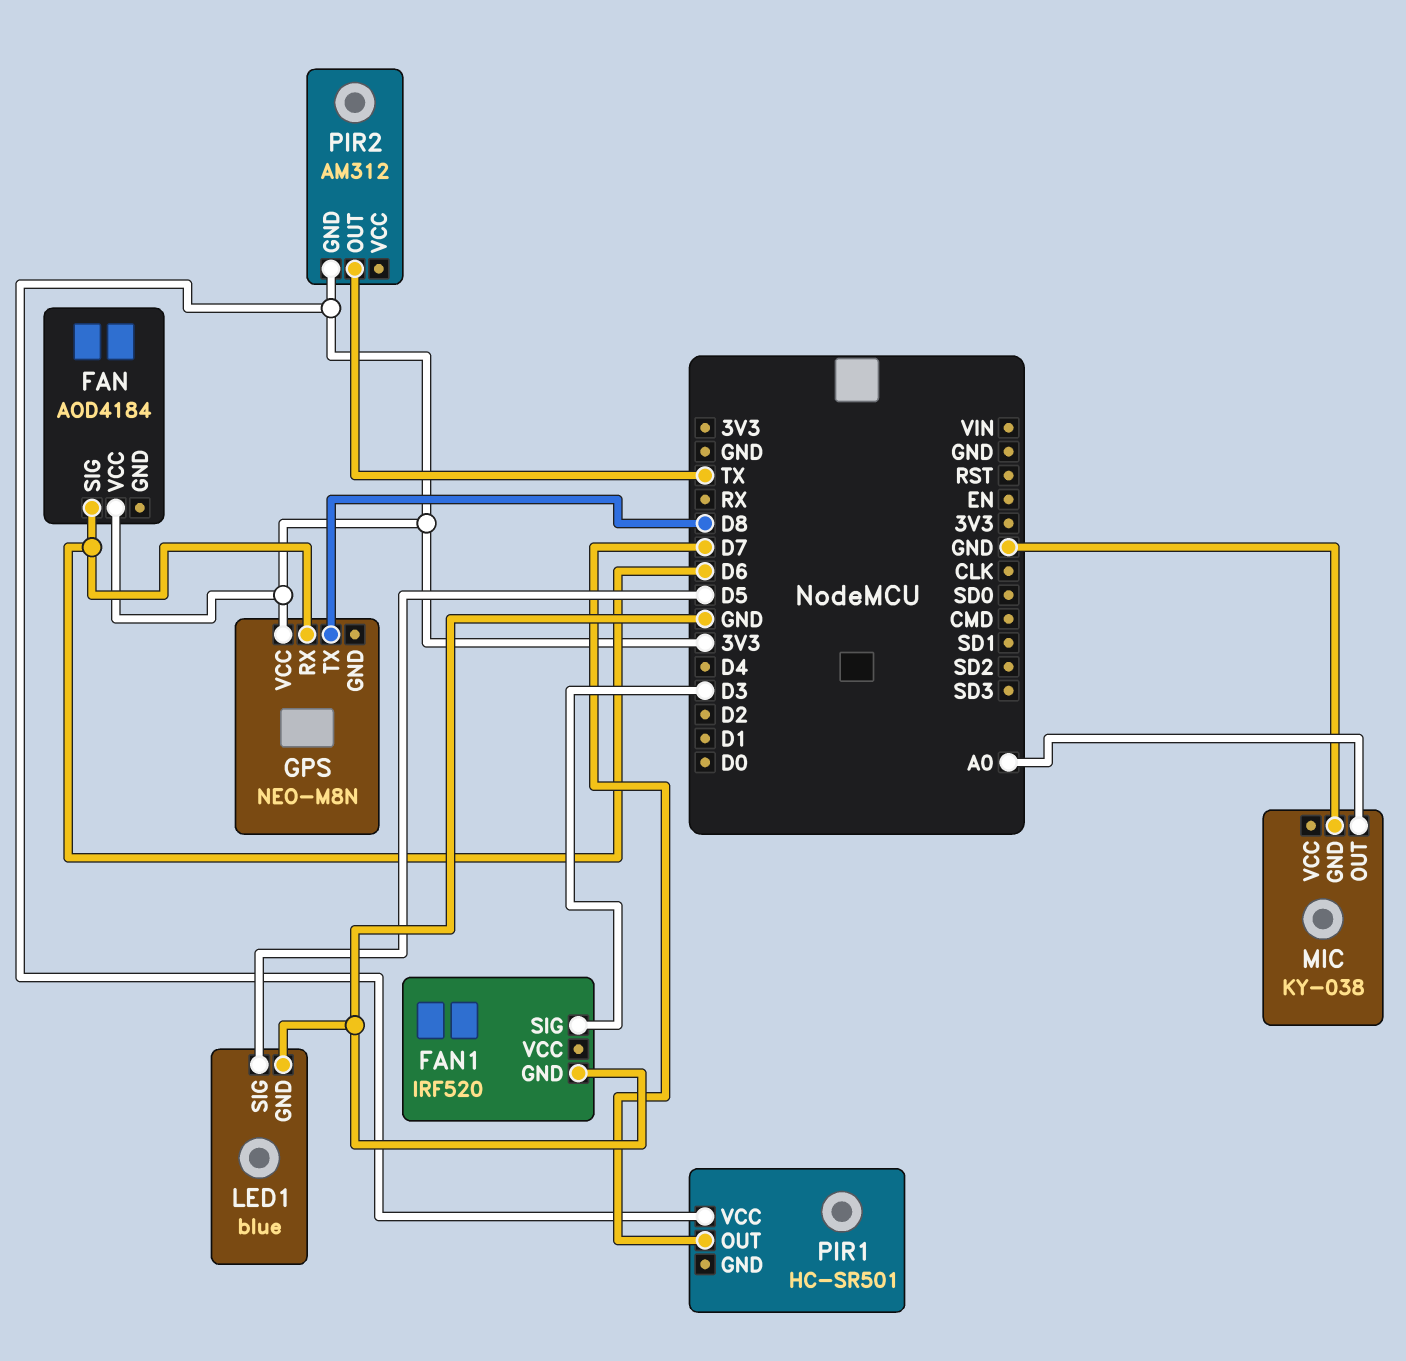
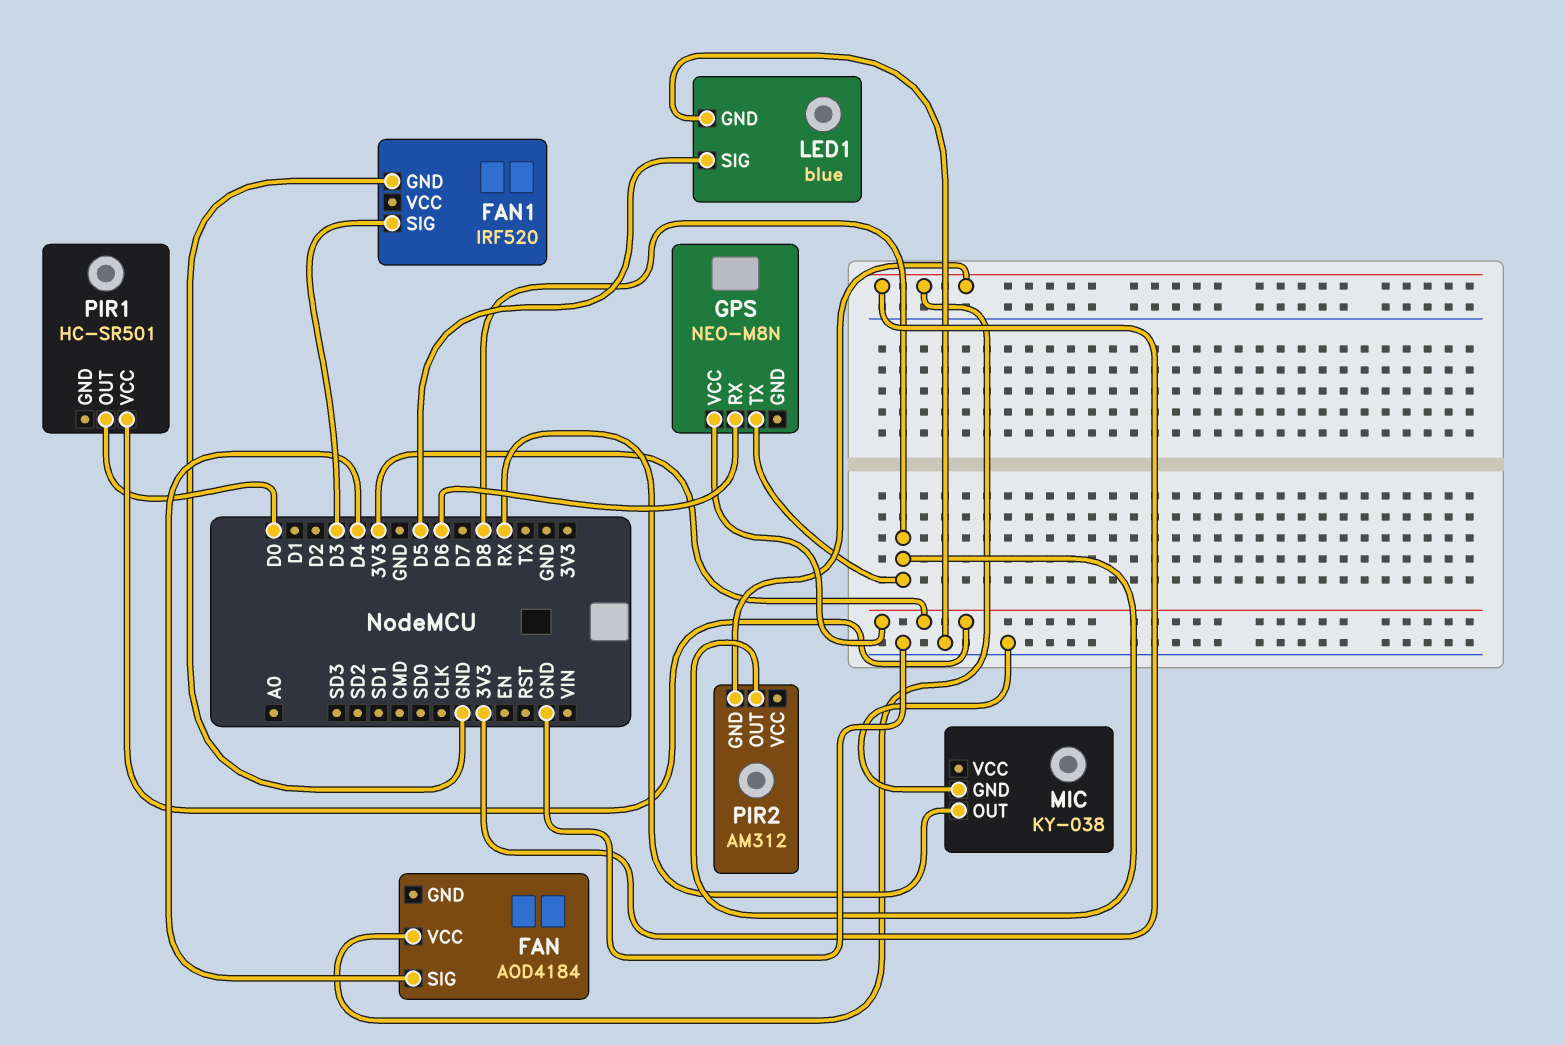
FAN pin SIG: D6 -> D4
MIC pin OUT: A0 -> RX
PIR1 pin OUT: D7 -> D0
PIR2 pin OUT: TX -> D8

